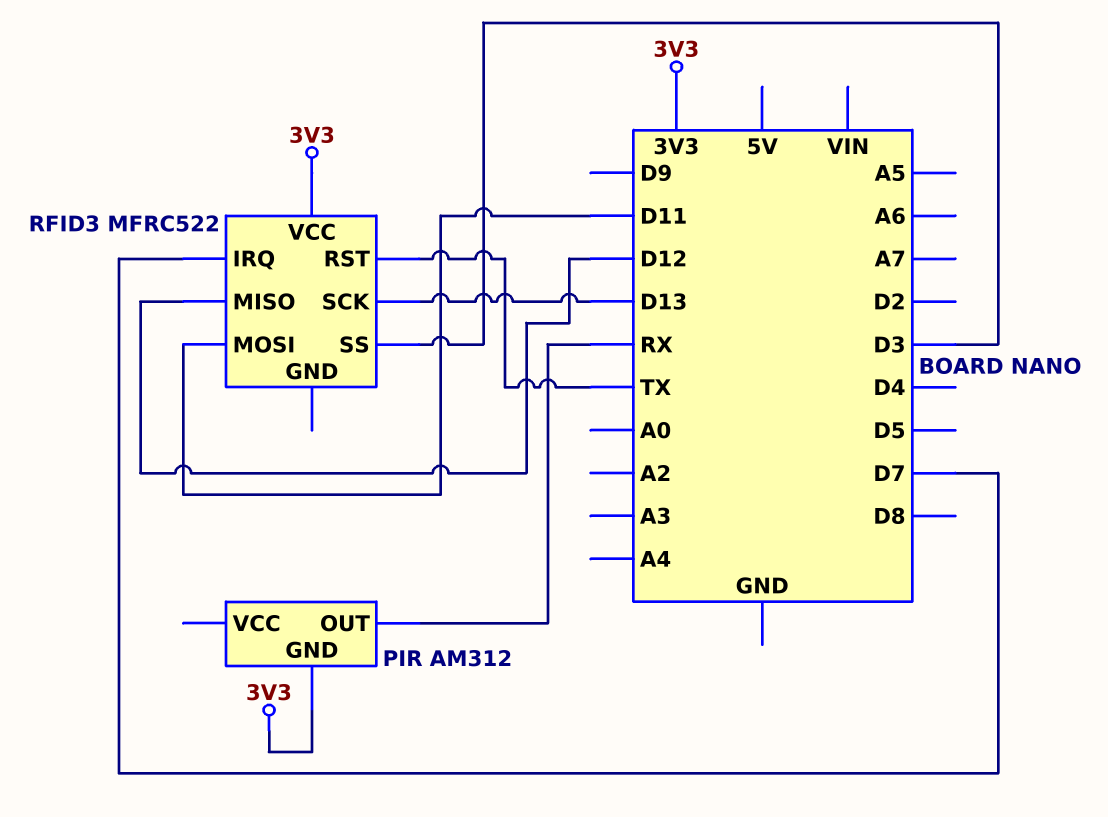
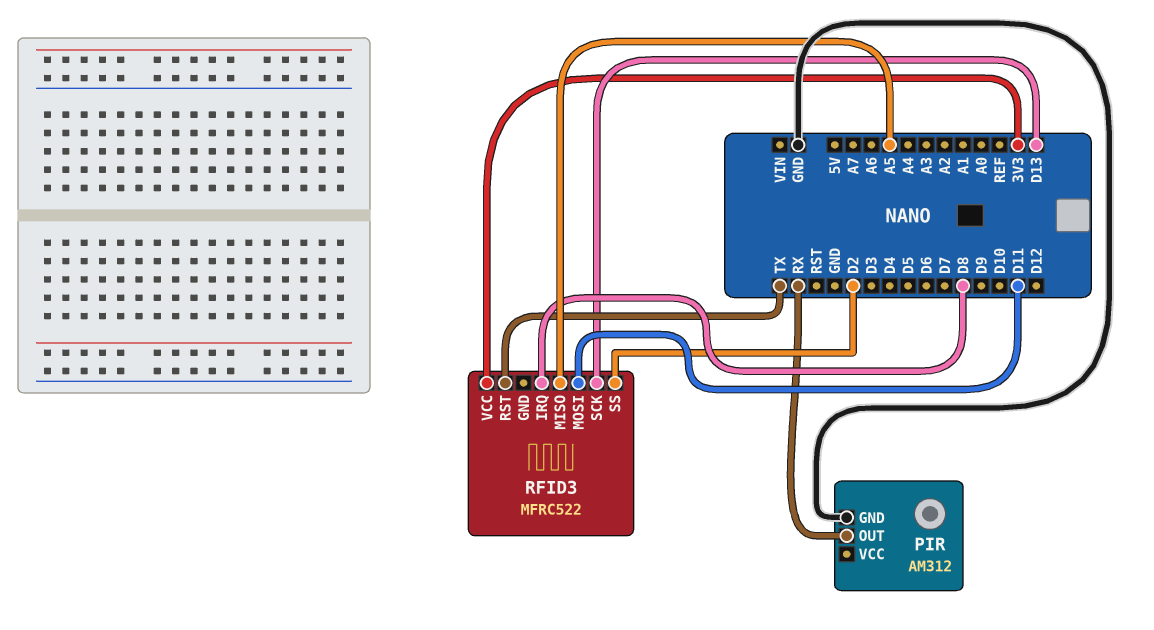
PIR pin GND: 3V3 -> GND
RFID3 pin IRQ: D7 -> D8
RFID3 pin MISO: D12 -> A5
RFID3 pin SS: D3 -> D2

